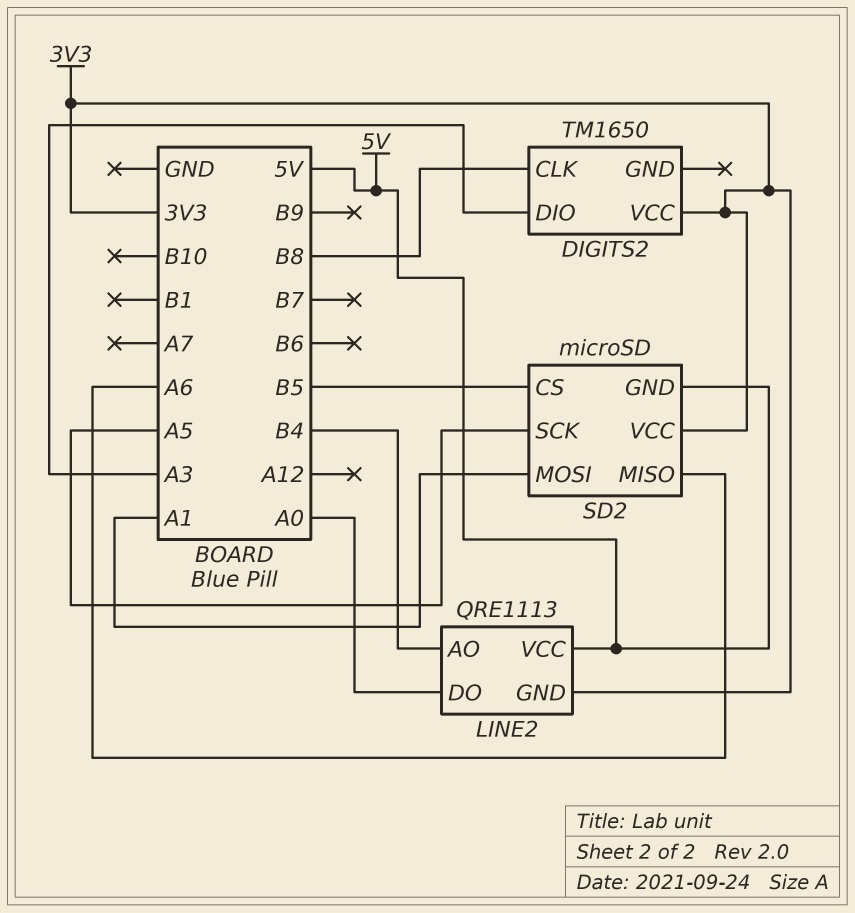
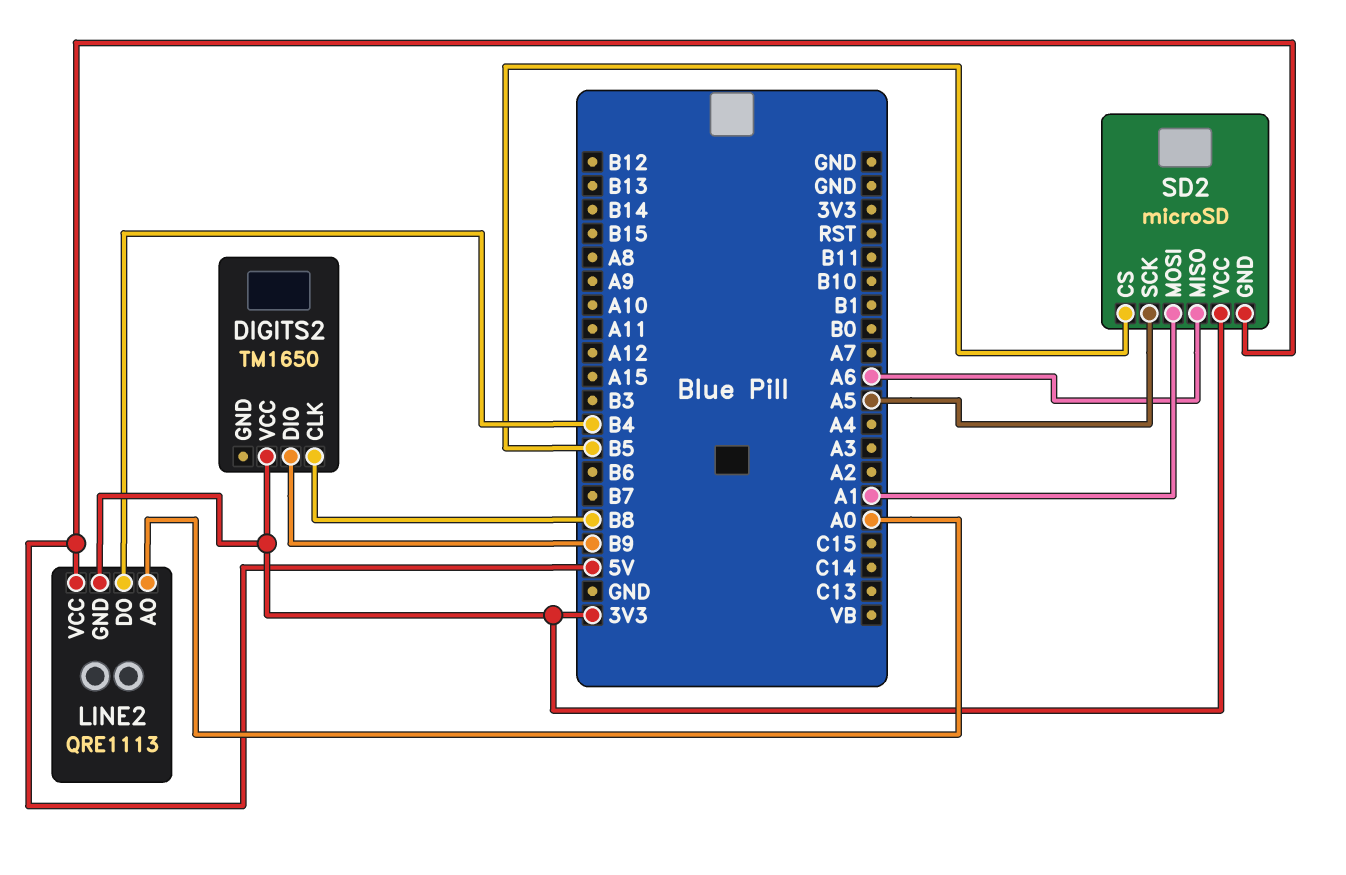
DIGITS2 pin DIO: A3 -> B9
LINE2 pin AO: B4 -> A0
LINE2 pin DO: A0 -> B4

